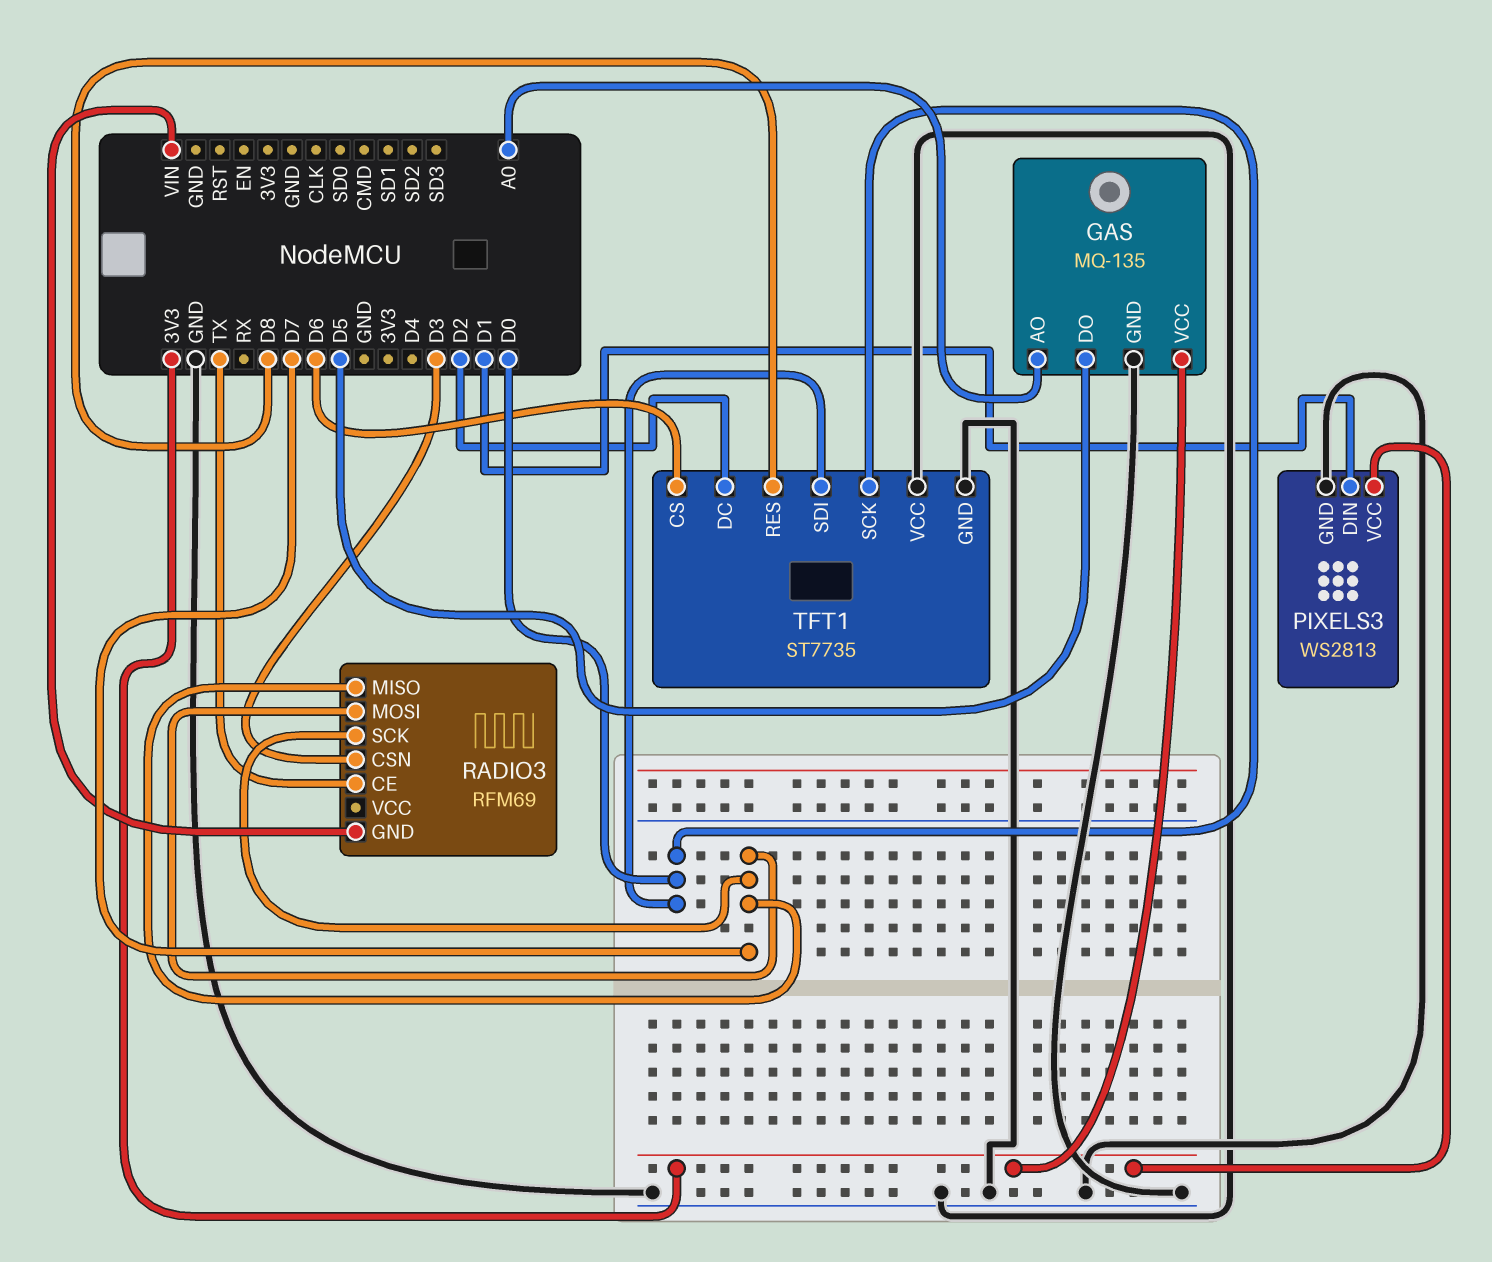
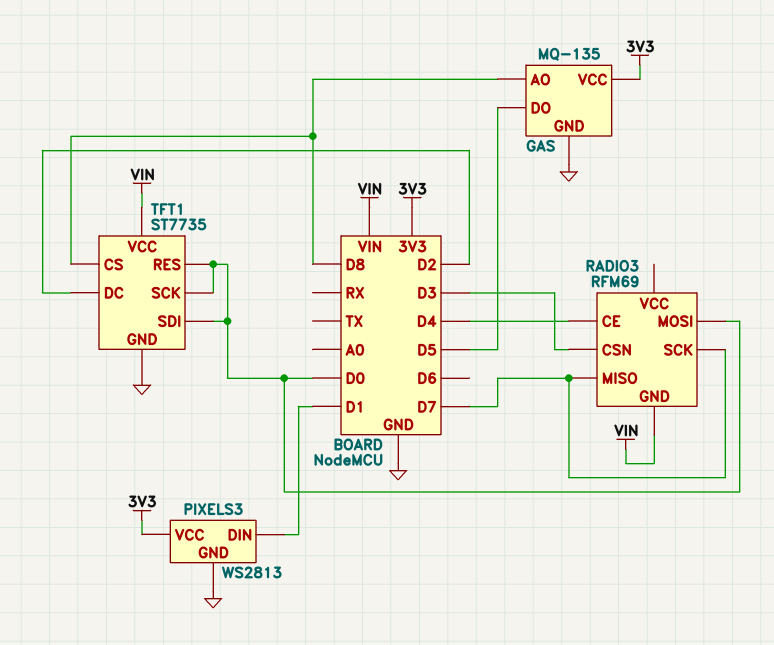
GAS pin AO: A0 -> D8
RADIO3 pin CE: TX -> D4
RADIO3 pin MOSI: D7 -> D0
TFT1 pin CS: D6 -> D8
TFT1 pin RES: D8 -> D0
TFT1 pin VCC: GND -> VIN

